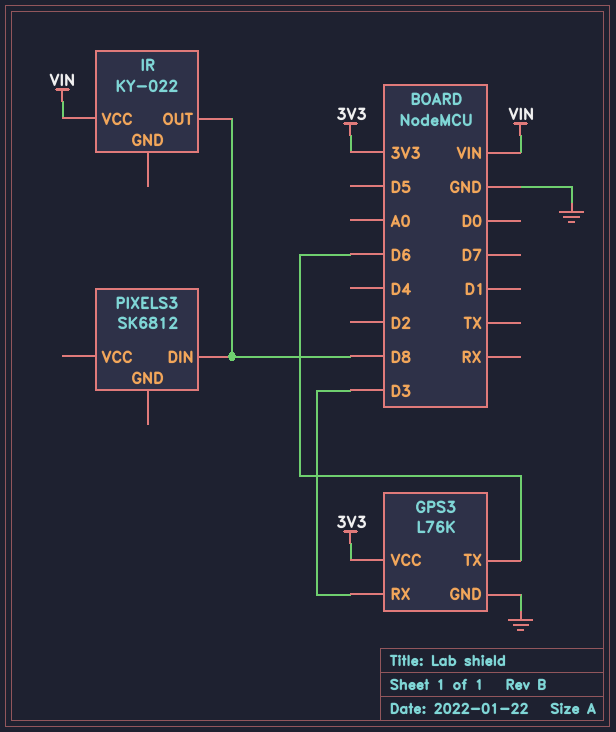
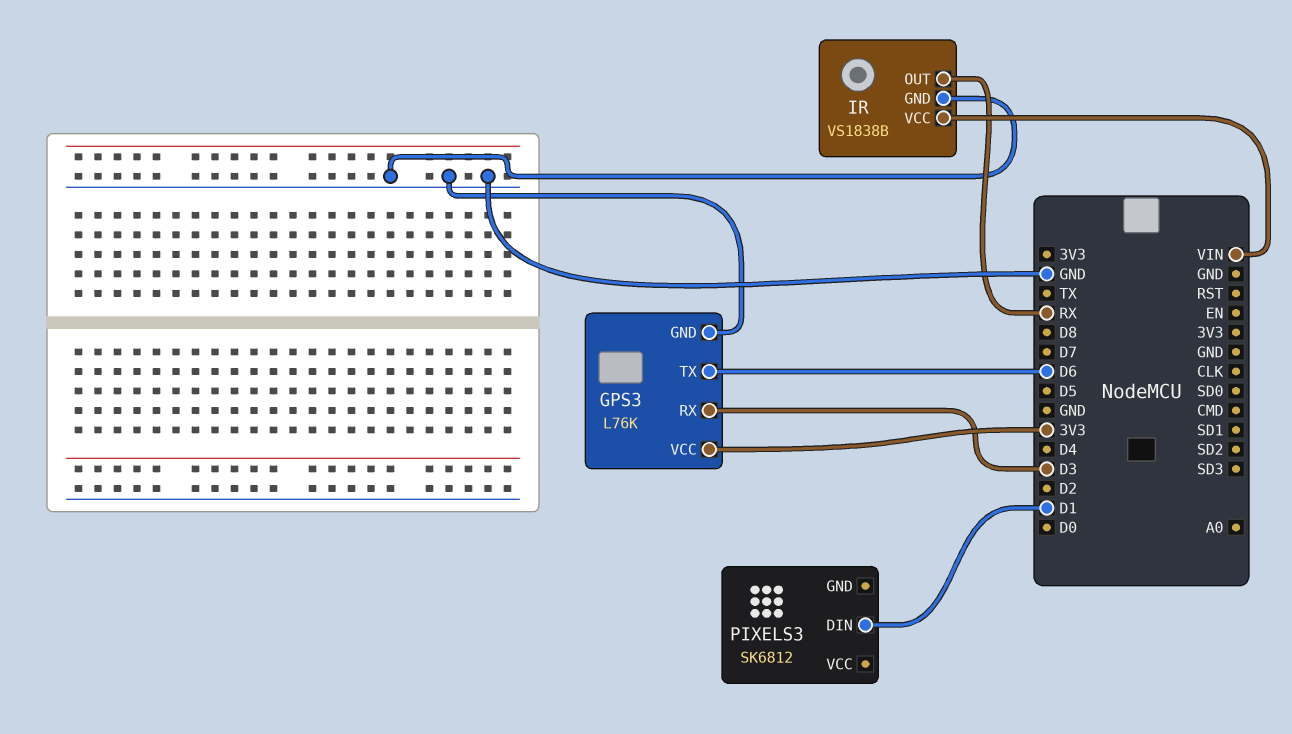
IR: KY-022 -> VS1838B
IR pin GND: none -> GND
IR pin OUT: D8 -> RX
PIXELS3 pin DIN: D8 -> D1

